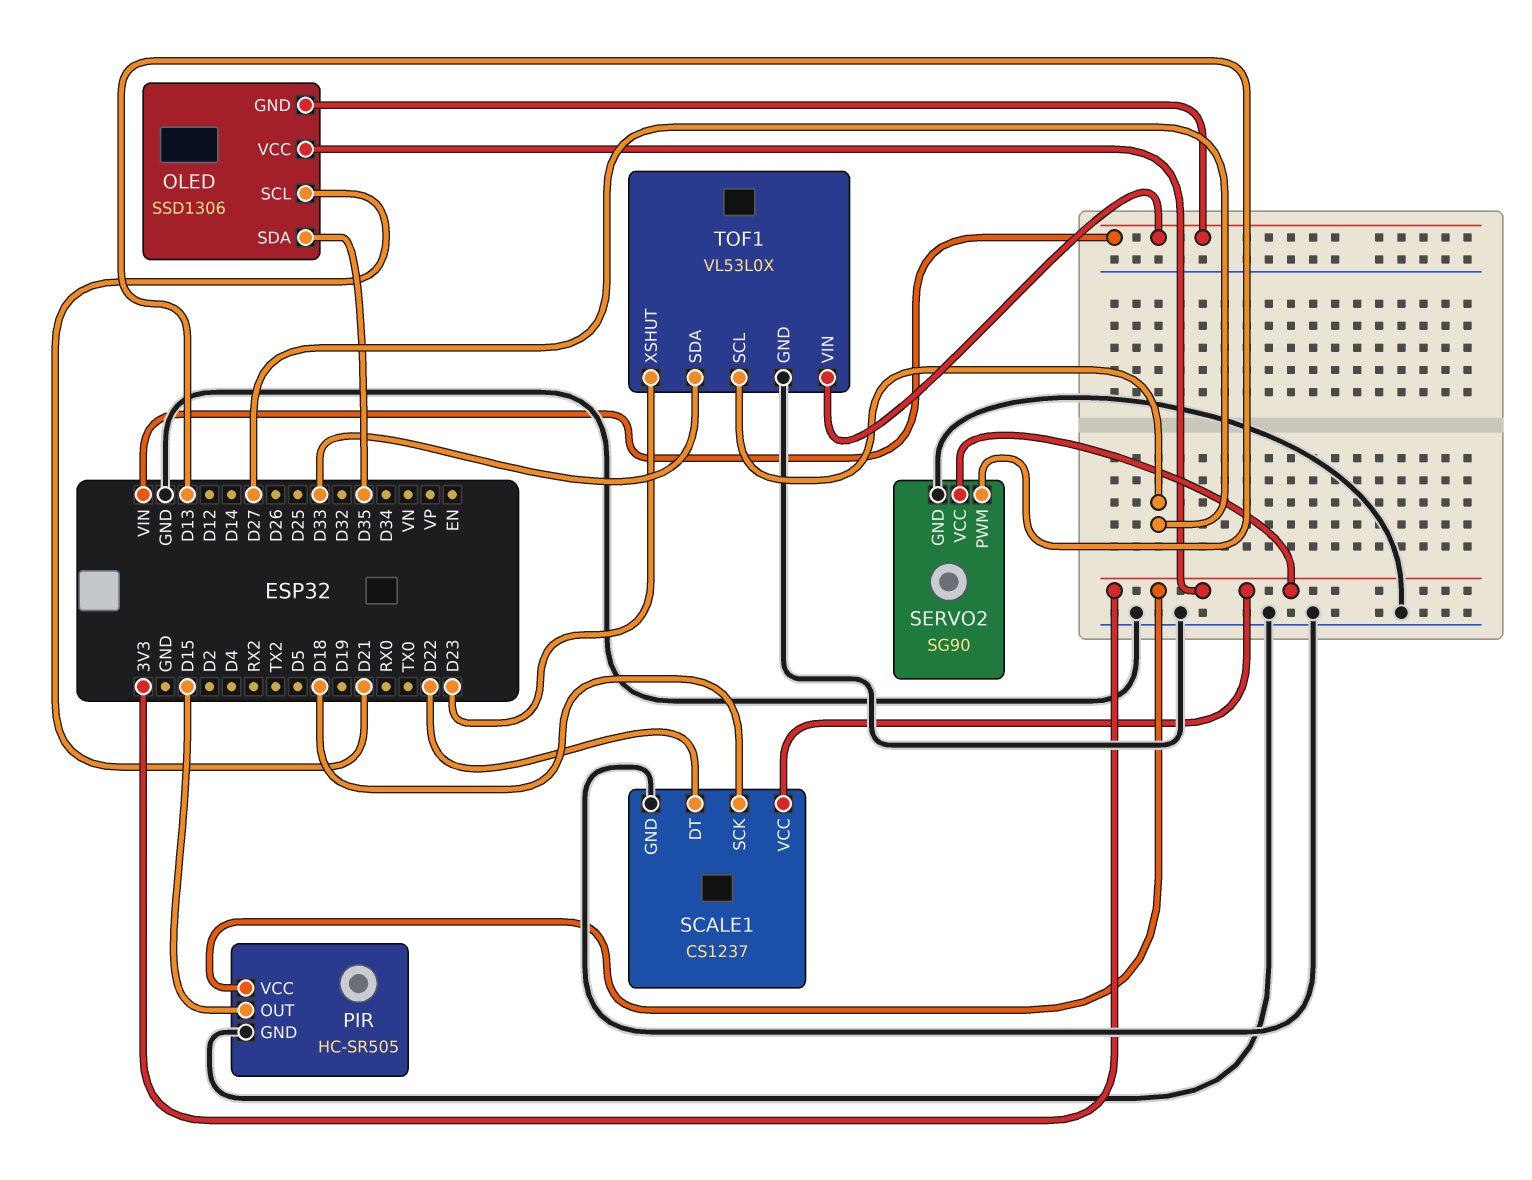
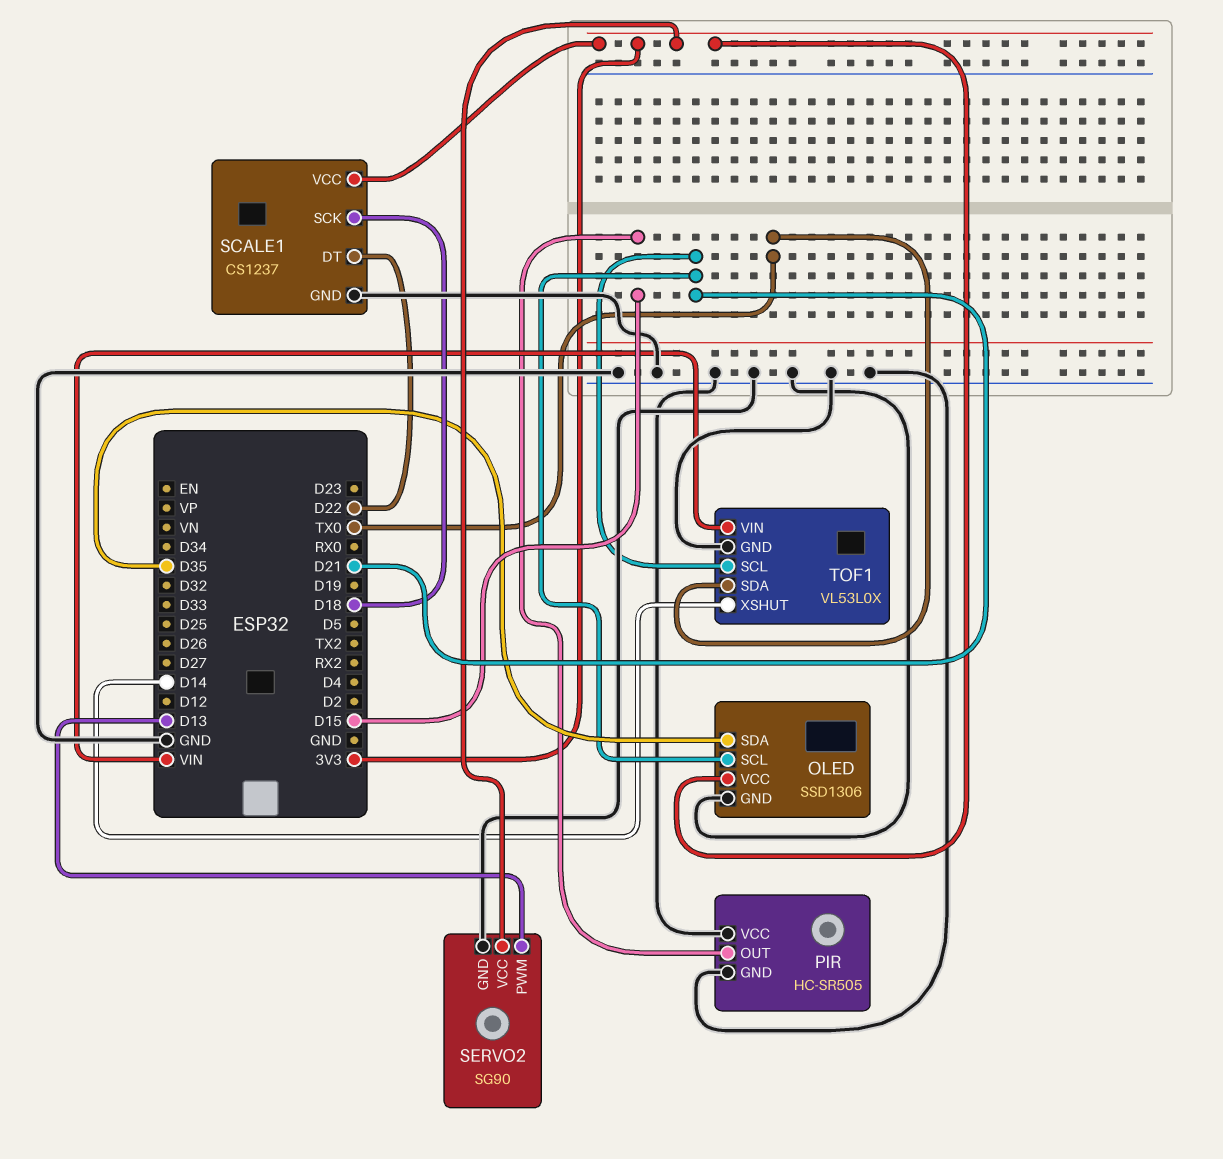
OLED pin GND: VIN -> GND
PIR pin VCC: 3V3 -> GND
TOF1 pin SCL: D27 -> D21
TOF1 pin SDA: D33 -> TX0
TOF1 pin XSHUT: D23 -> D14

